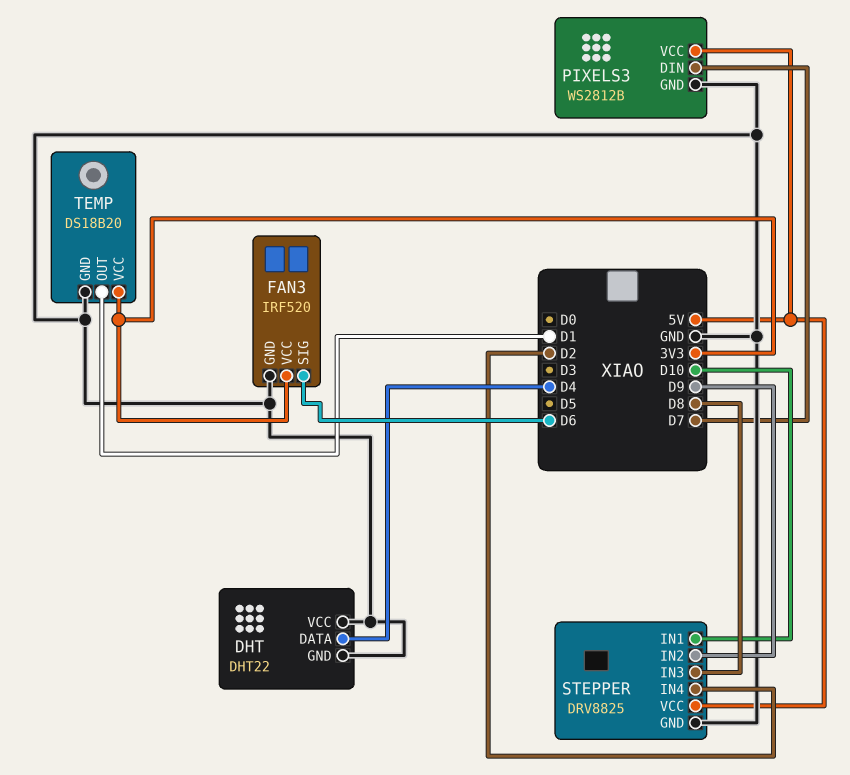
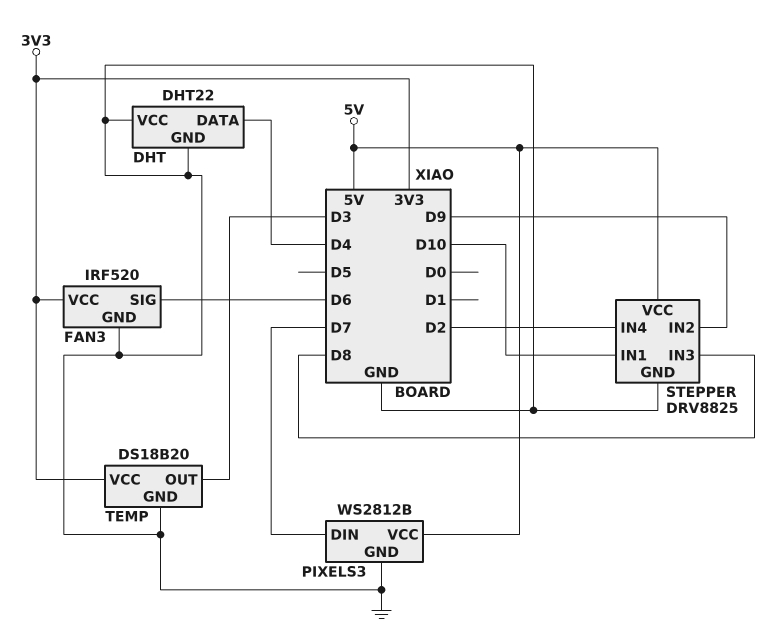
TEMP pin OUT: D1 -> D3

